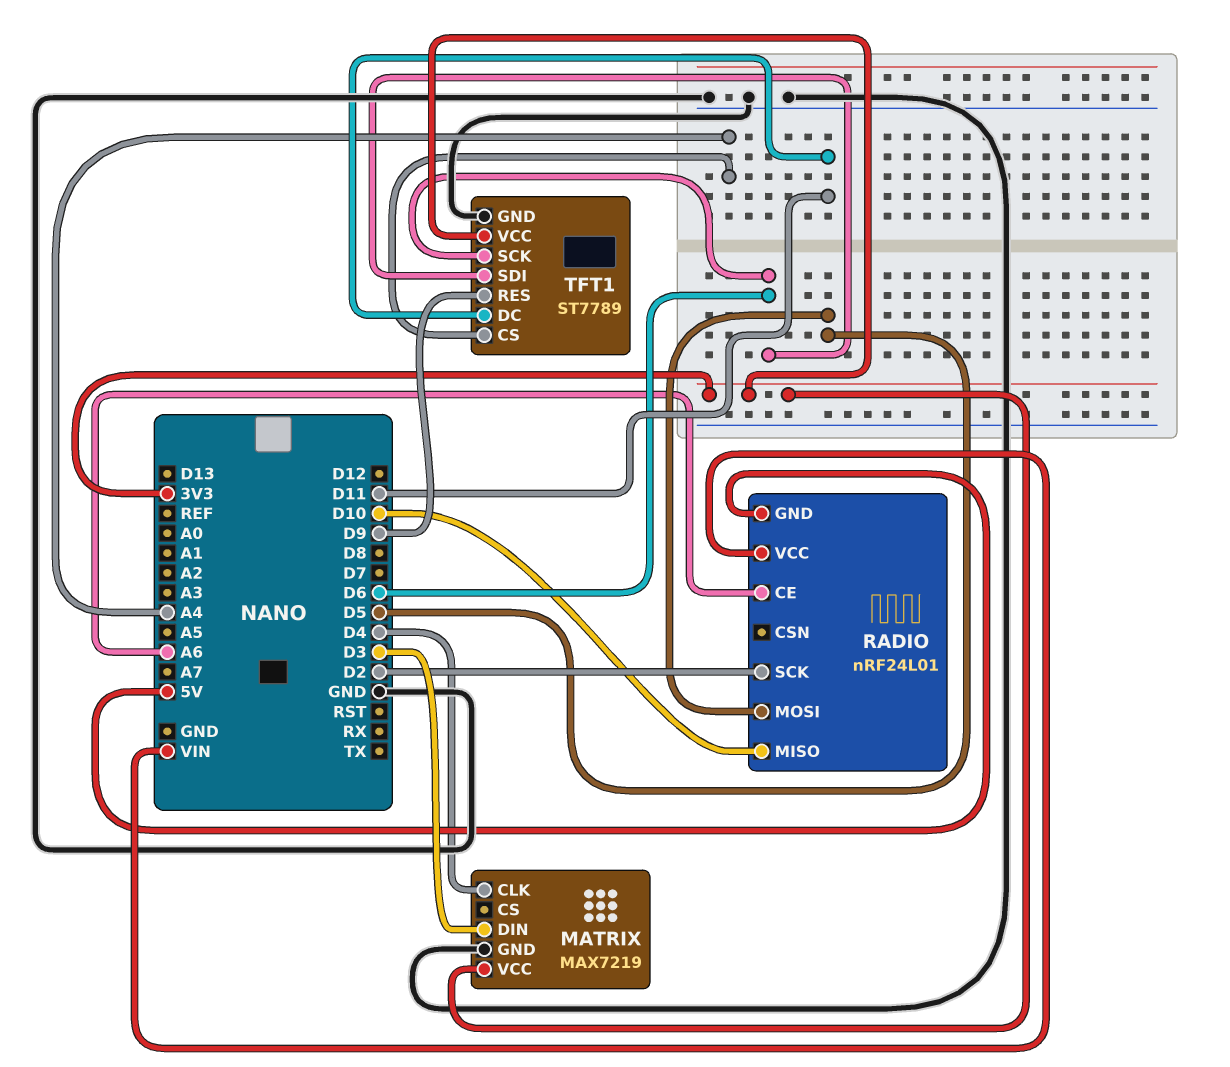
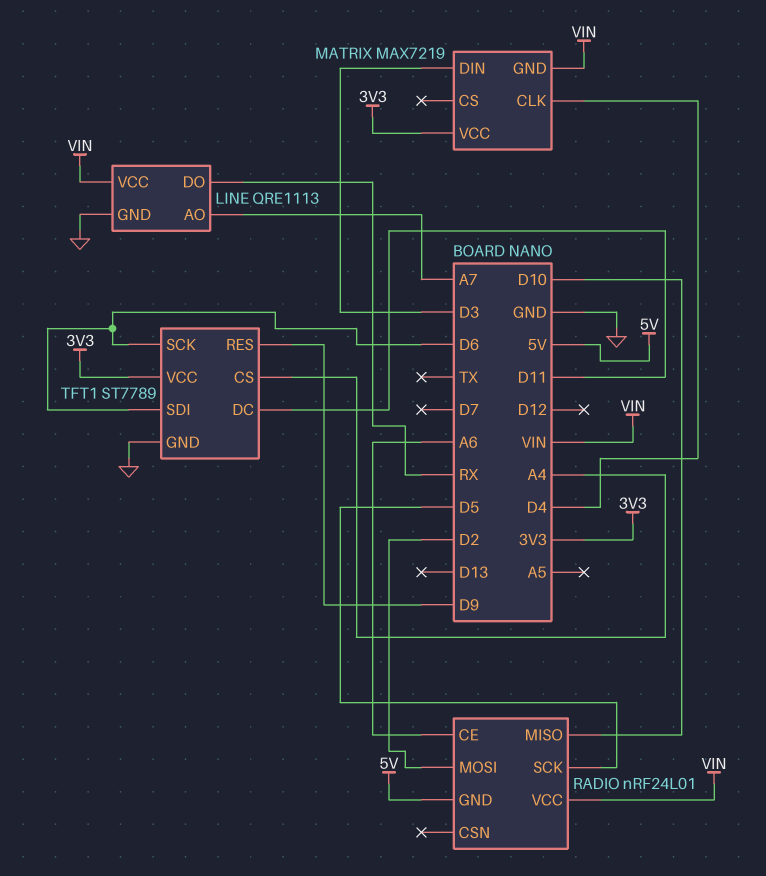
LINE: none -> QRE1113
LINE pin AO: none -> A7
LINE pin DO: none -> RX
LINE pin GND: none -> GND
LINE pin VCC: none -> VIN
MATRIX pin GND: GND -> VIN
RADIO pin MOSI: D5 -> D2
RADIO pin SCK: D2 -> D5

